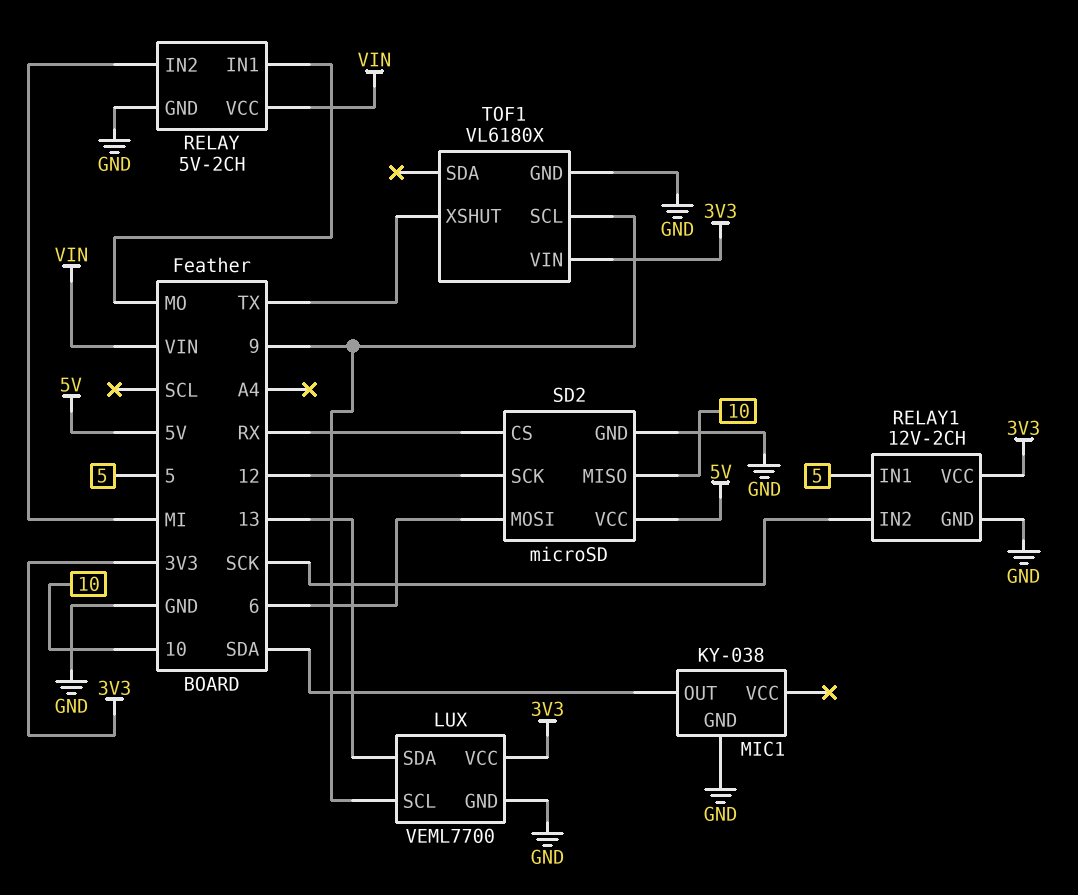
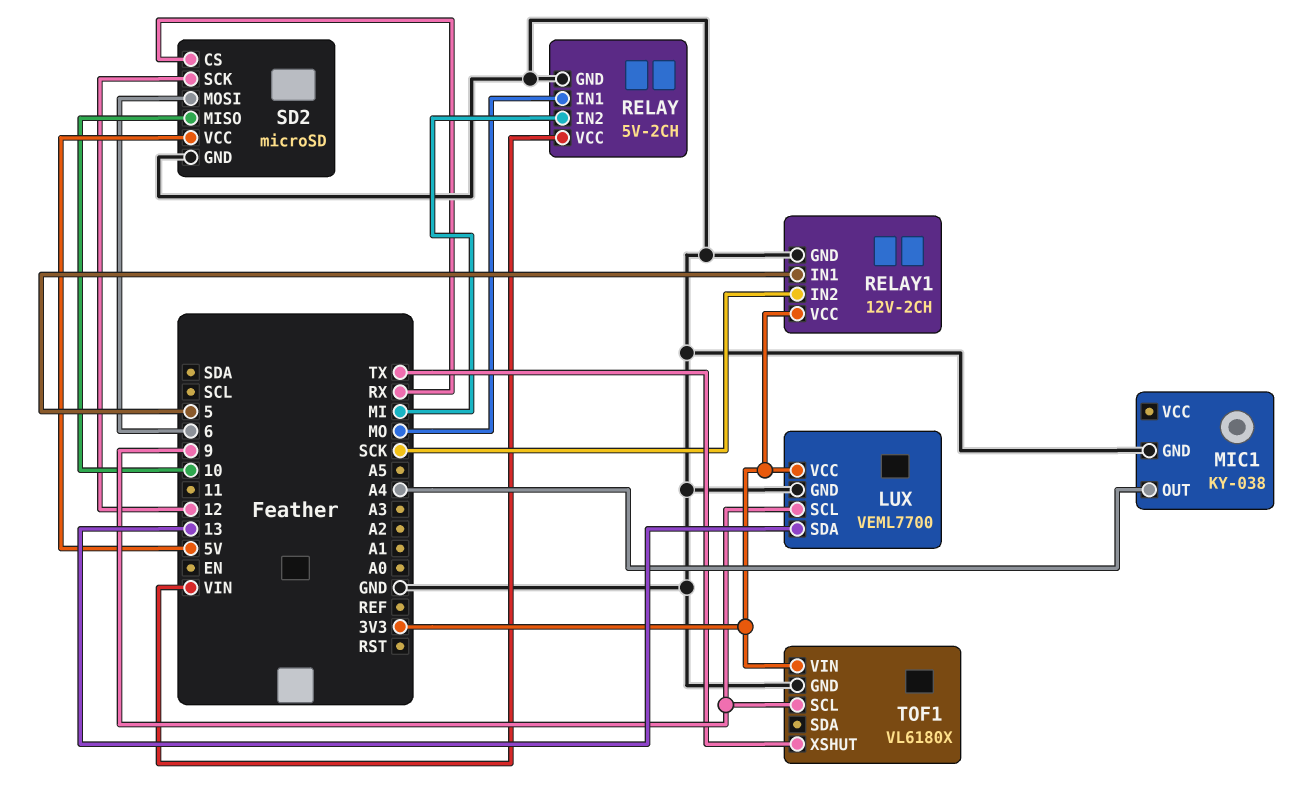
MIC1 pin OUT: SDA -> A4

